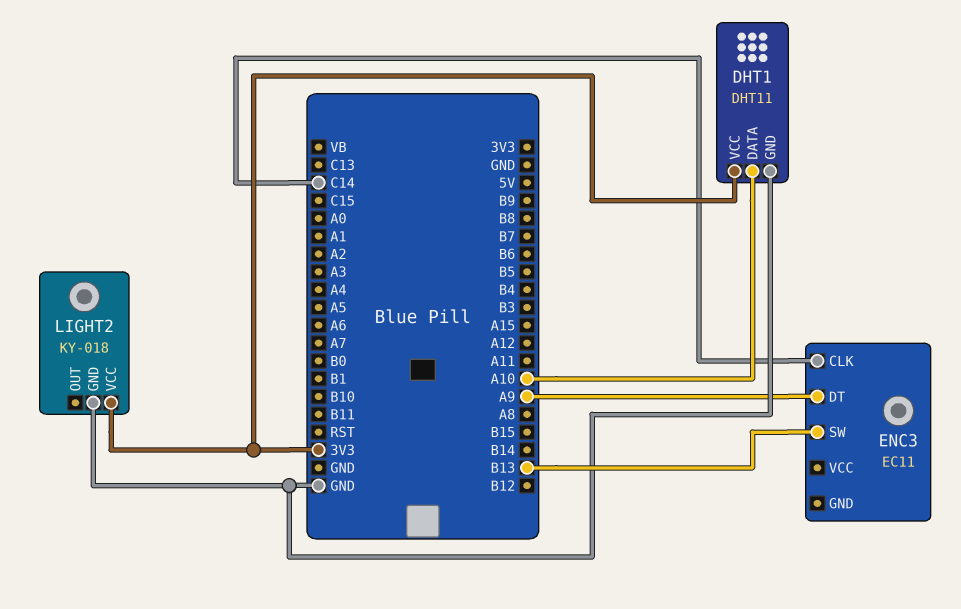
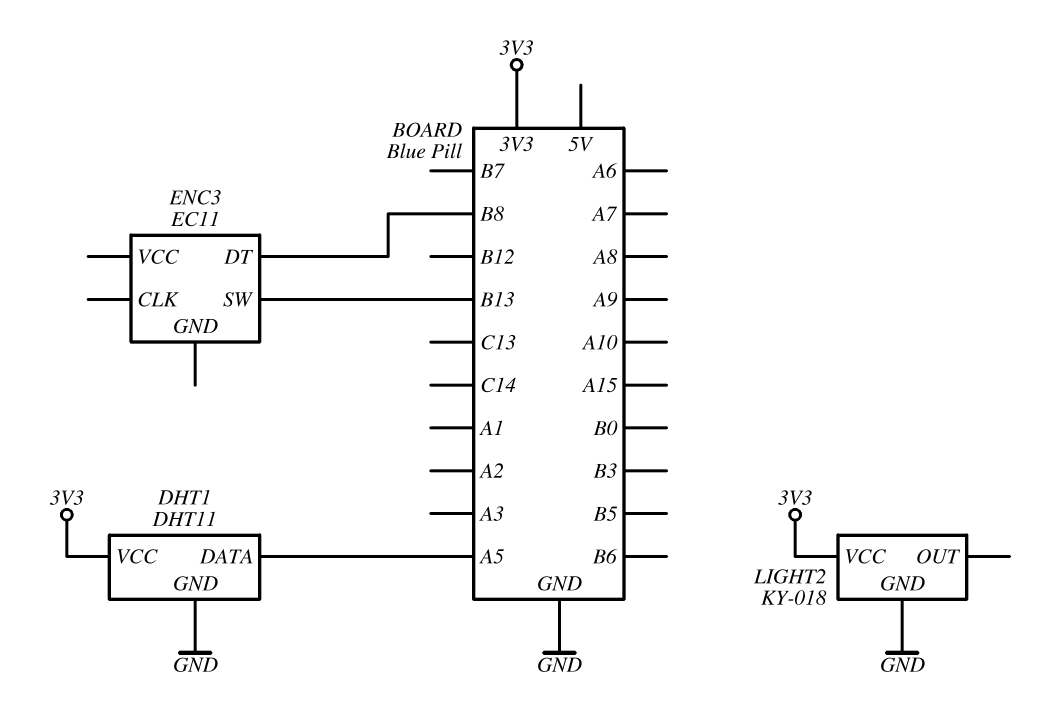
DHT1 pin DATA: A10 -> A5
ENC3 pin CLK: C14 -> none
ENC3 pin DT: A9 -> B8

